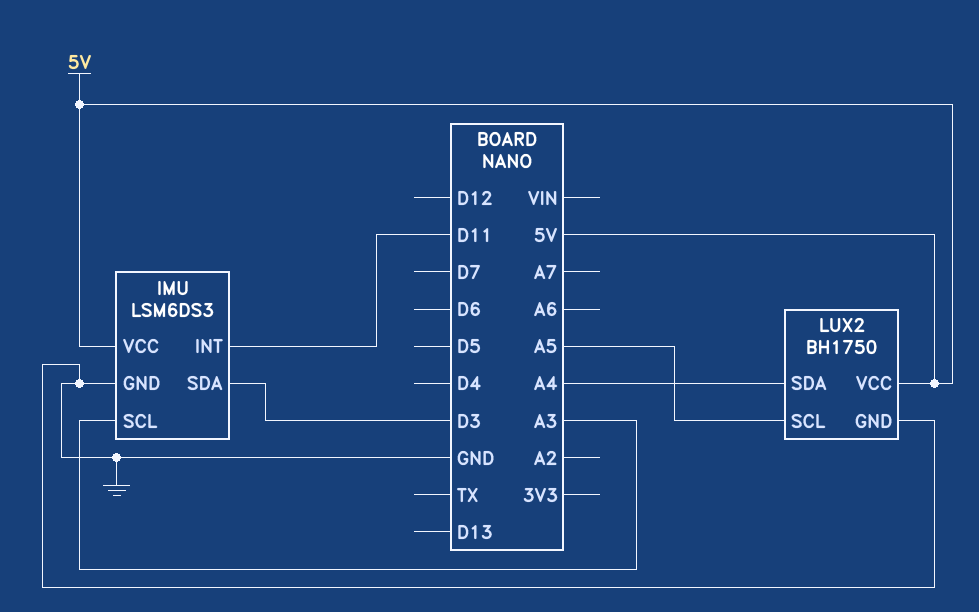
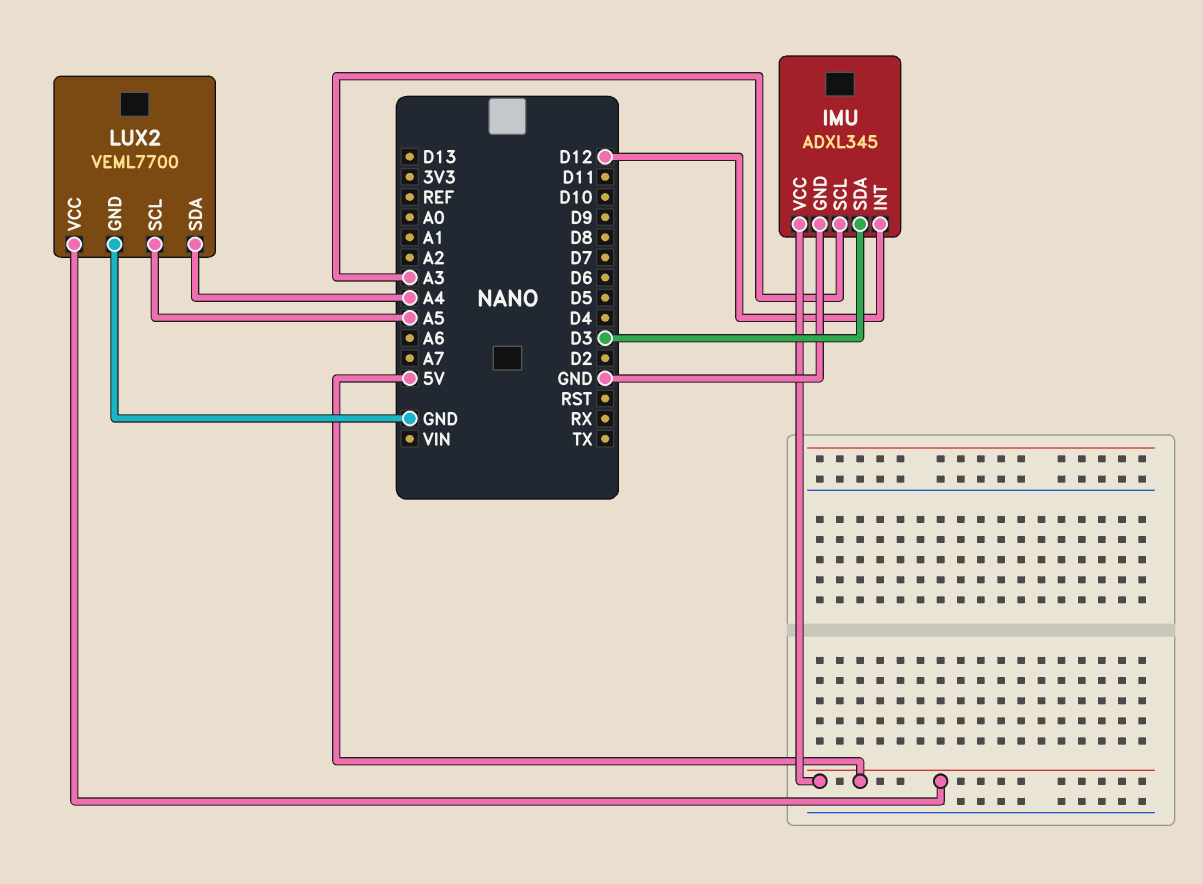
IMU: LSM6DS3 -> ADXL345
IMU pin INT: D11 -> D12
LUX2: BH1750 -> VEML7700

